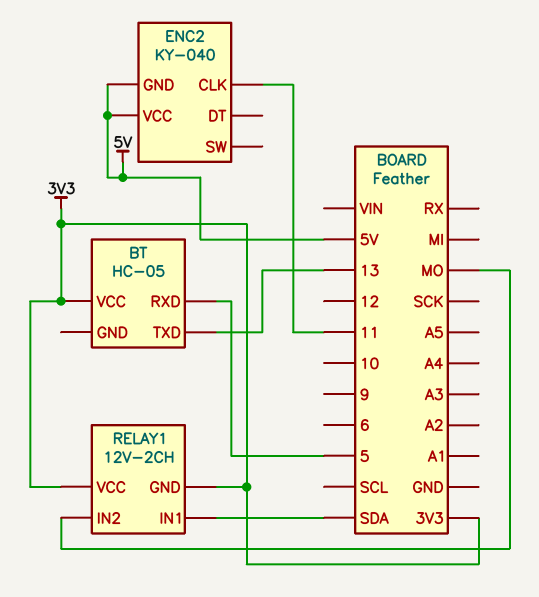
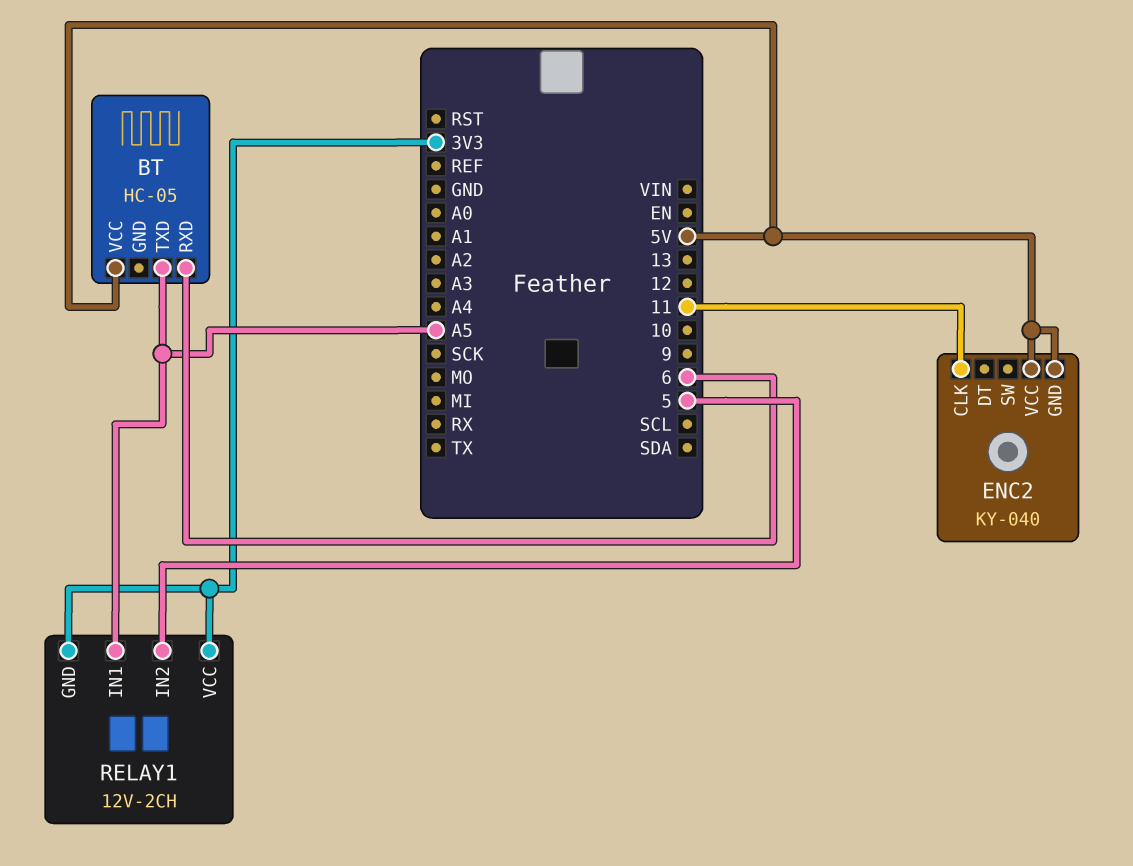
BT pin RXD: 5 -> 6
BT pin TXD: 13 -> A5
BT pin VCC: 3V3 -> 5V
RELAY1 pin IN1: SDA -> A5
RELAY1 pin IN2: MO -> 5

